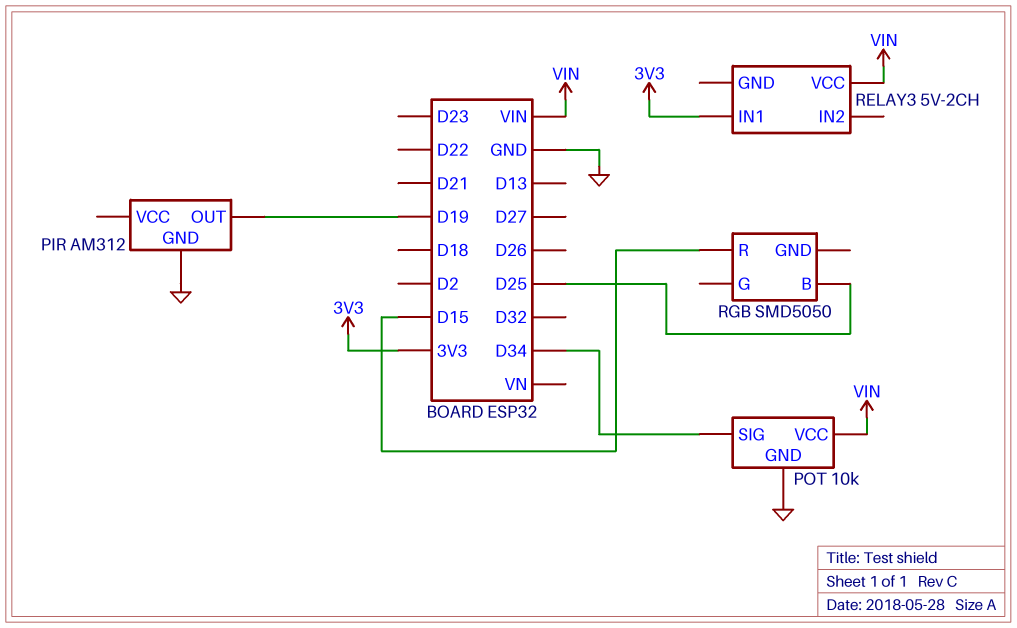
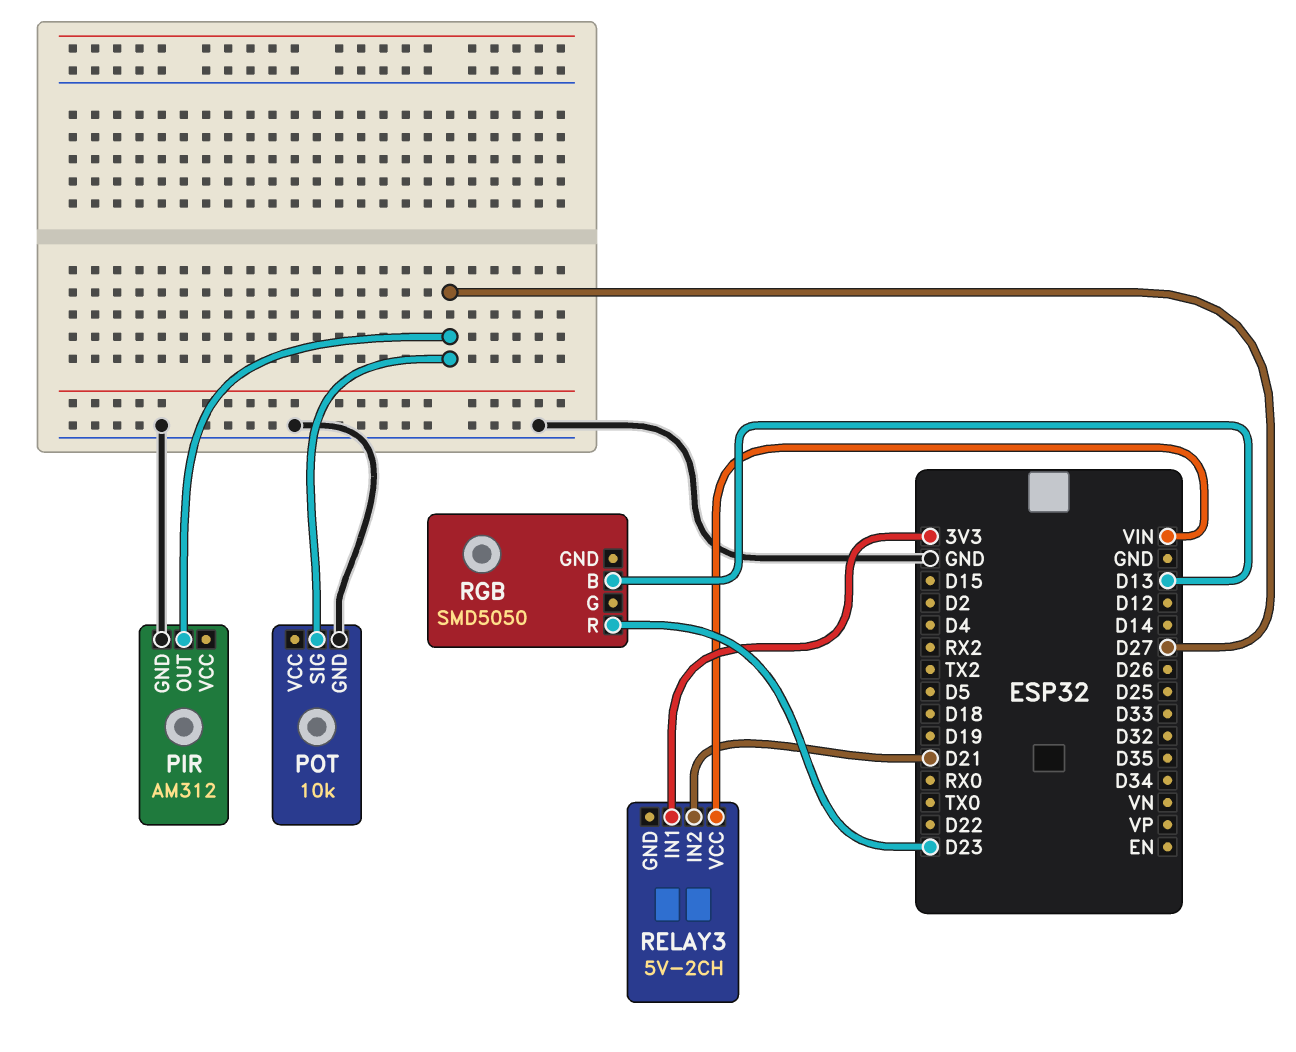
PIR pin OUT: D19 -> D27
POT pin SIG: D34 -> D27
POT pin VCC: VIN -> none
RELAY3 pin IN2: none -> D21
RGB pin B: D25 -> D13
RGB pin R: D15 -> D23

